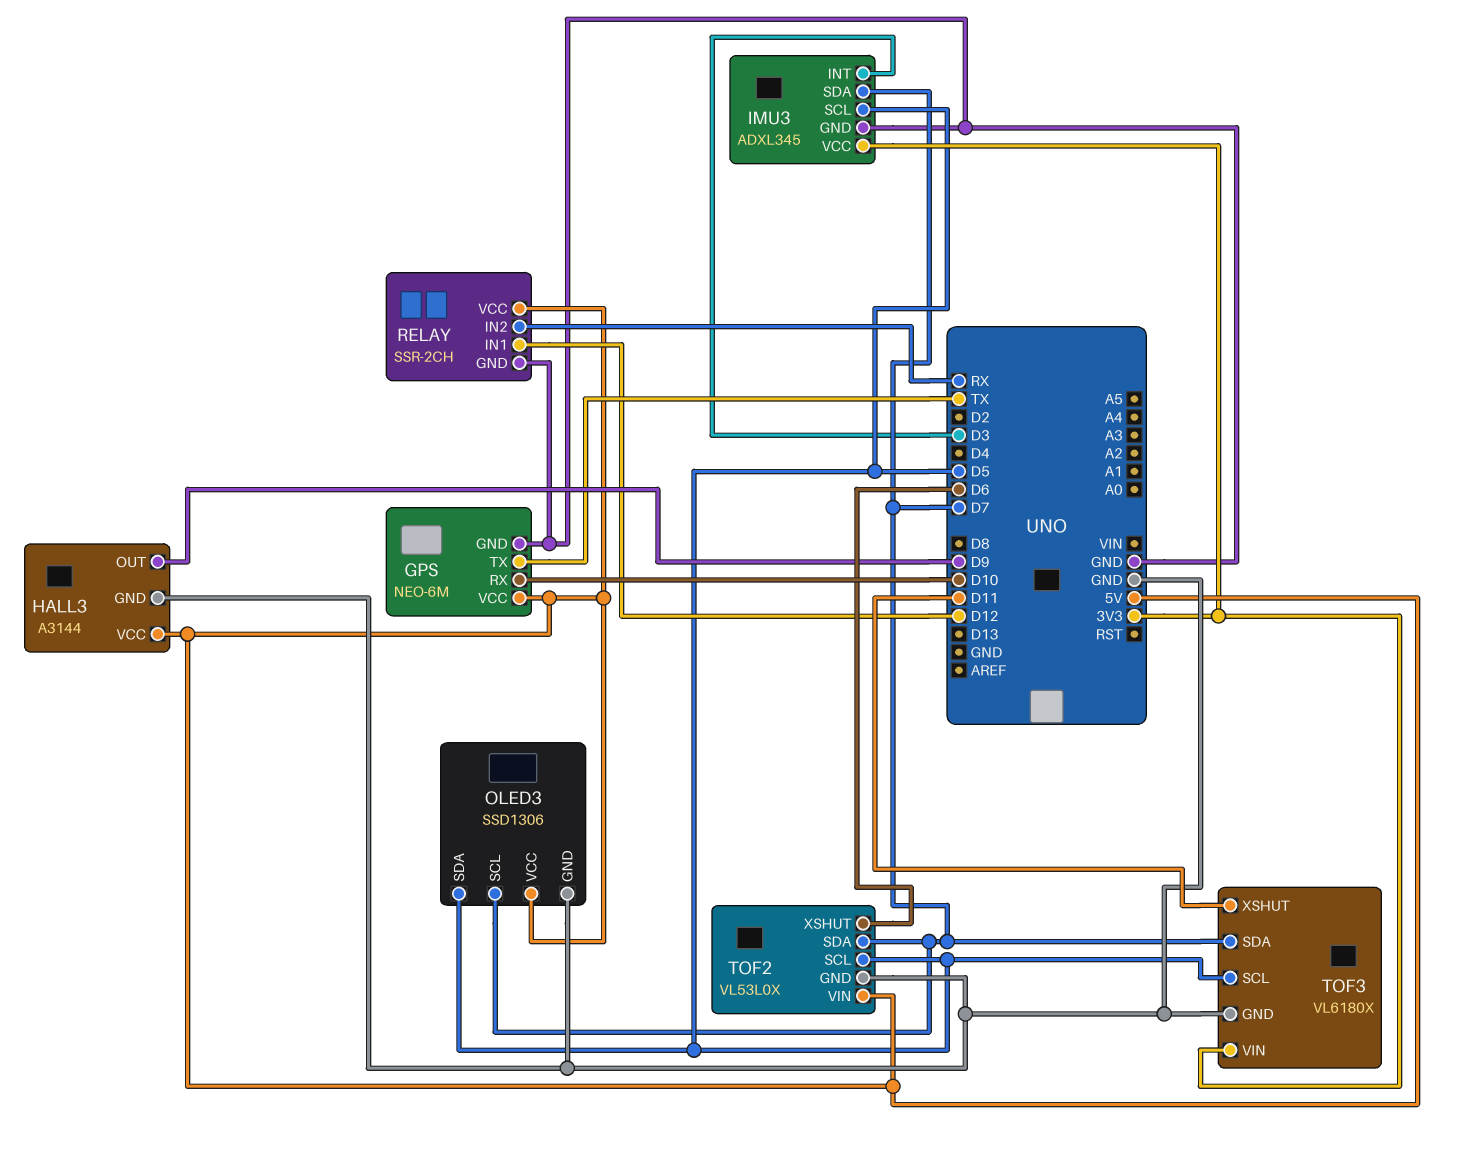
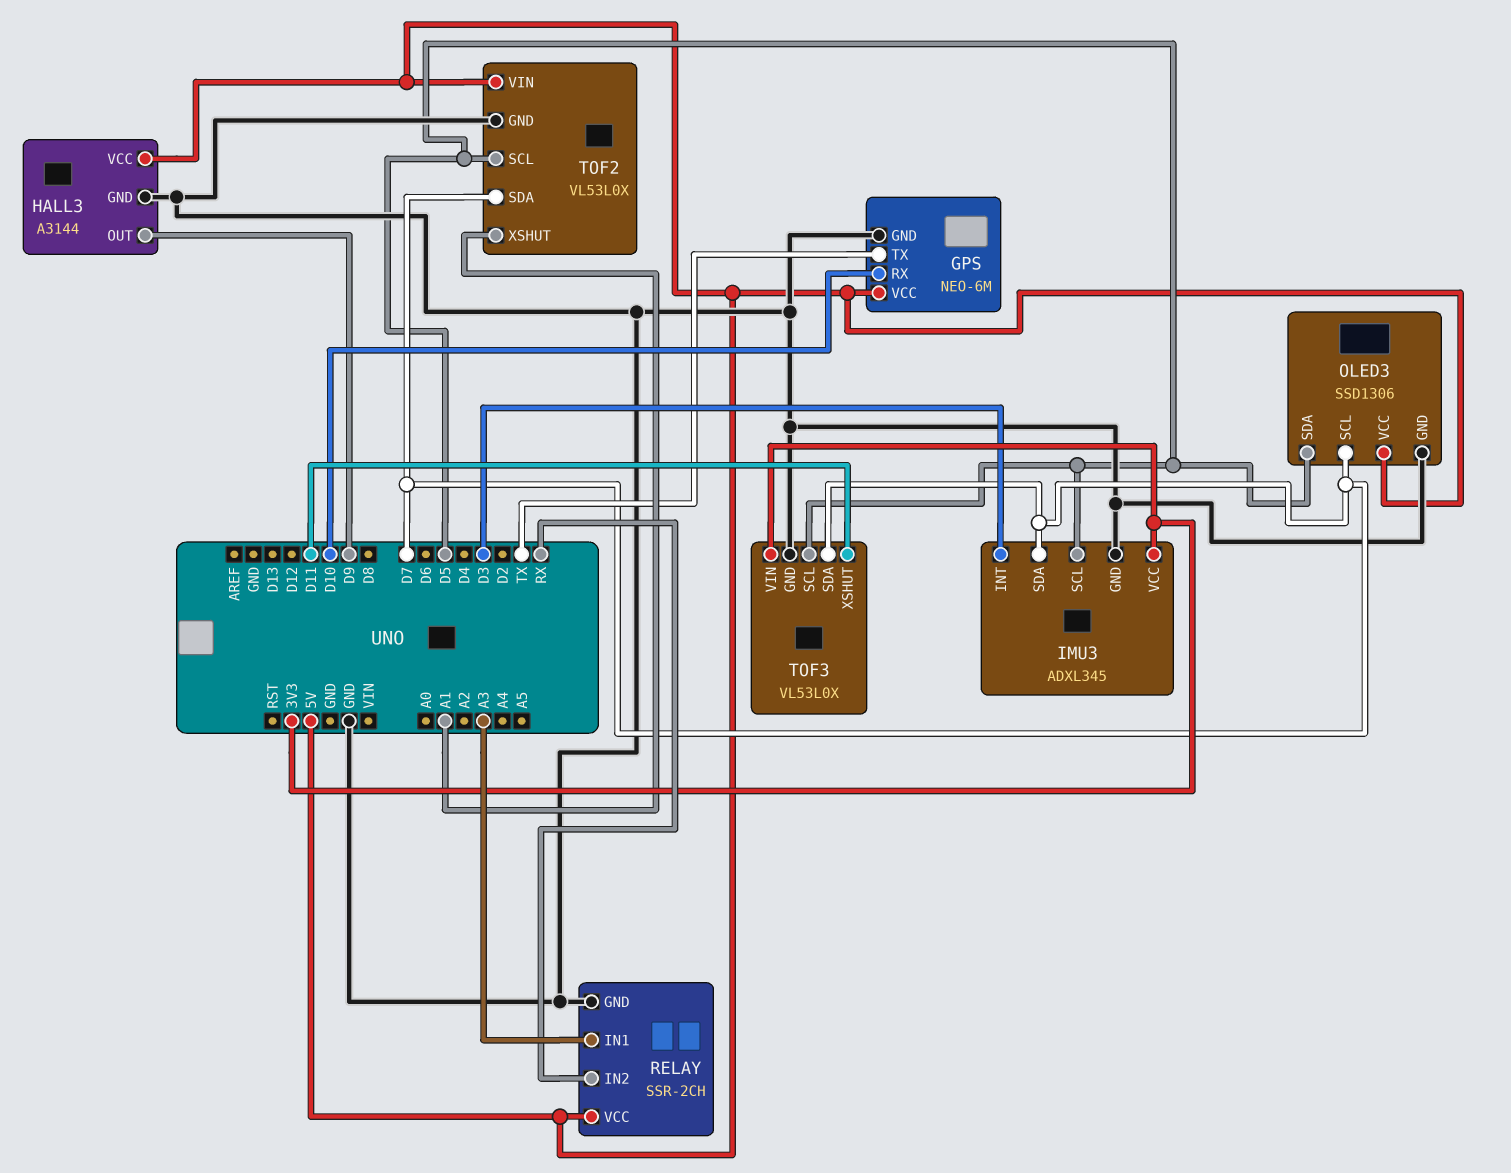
RELAY pin IN1: D12 -> A3
TOF2 pin XSHUT: D6 -> A1
TOF3: VL6180X -> VL53L0X

